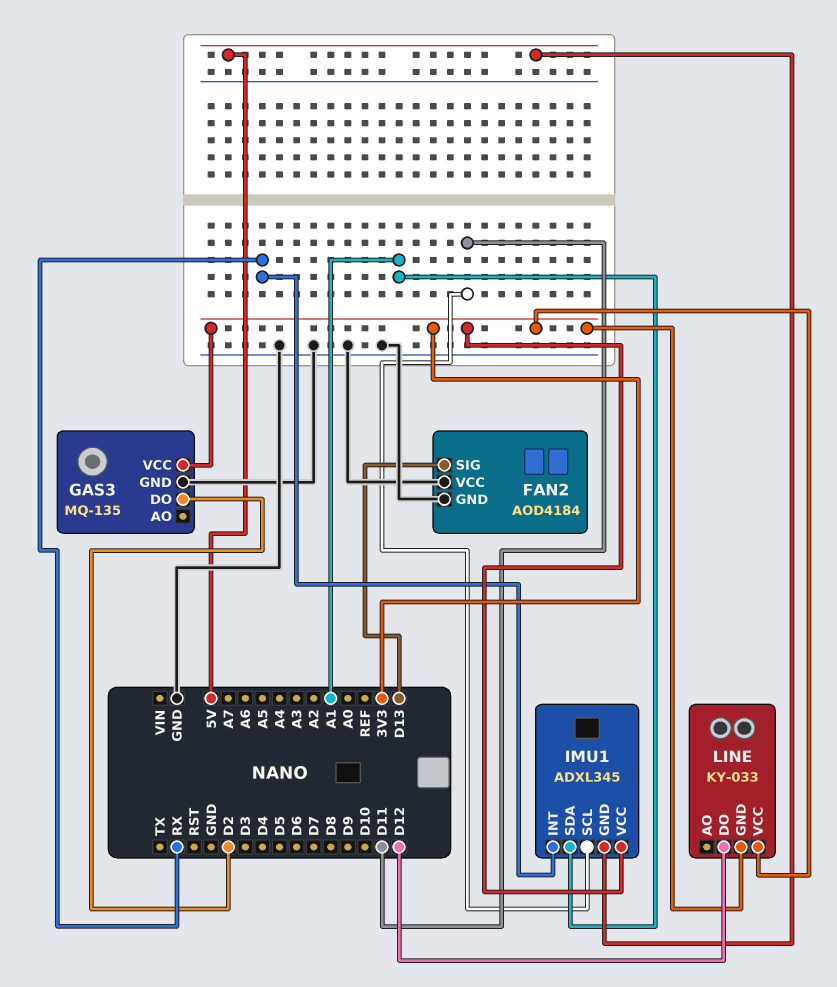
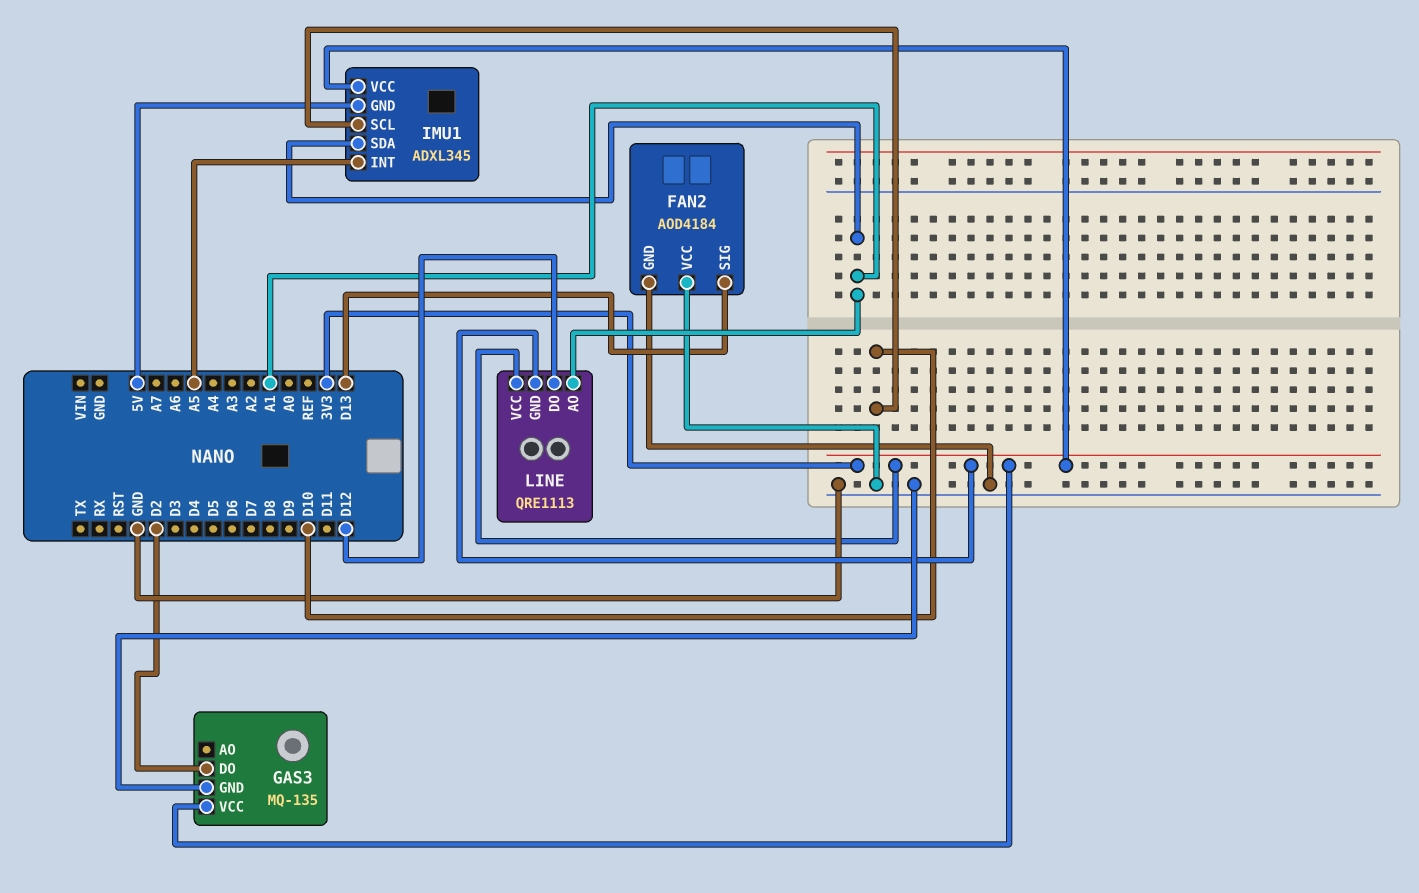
IMU1 pin INT: RX -> A5
IMU1 pin SCL: D11 -> D10
LINE: KY-033 -> QRE1113
LINE pin AO: none -> A1

